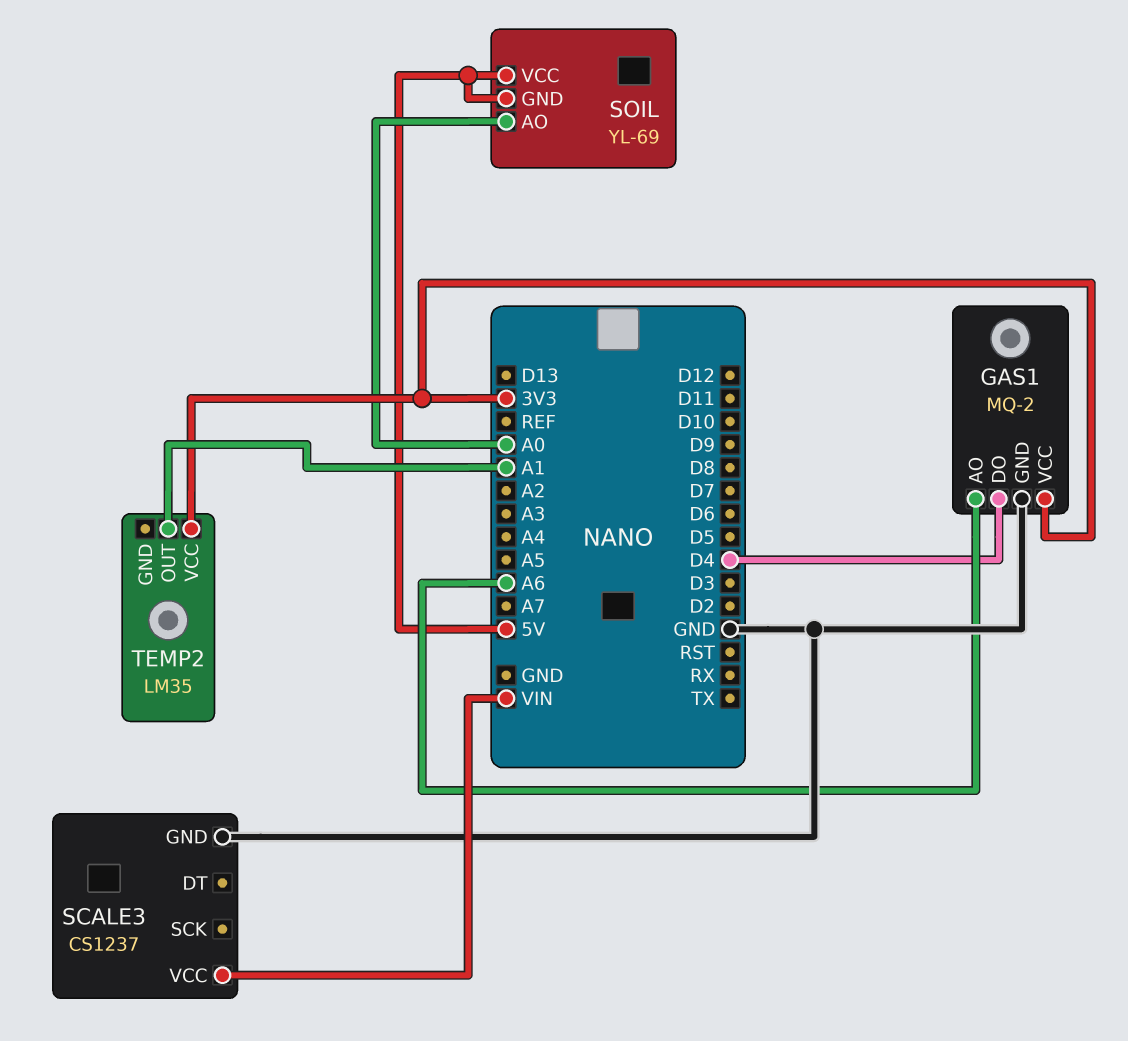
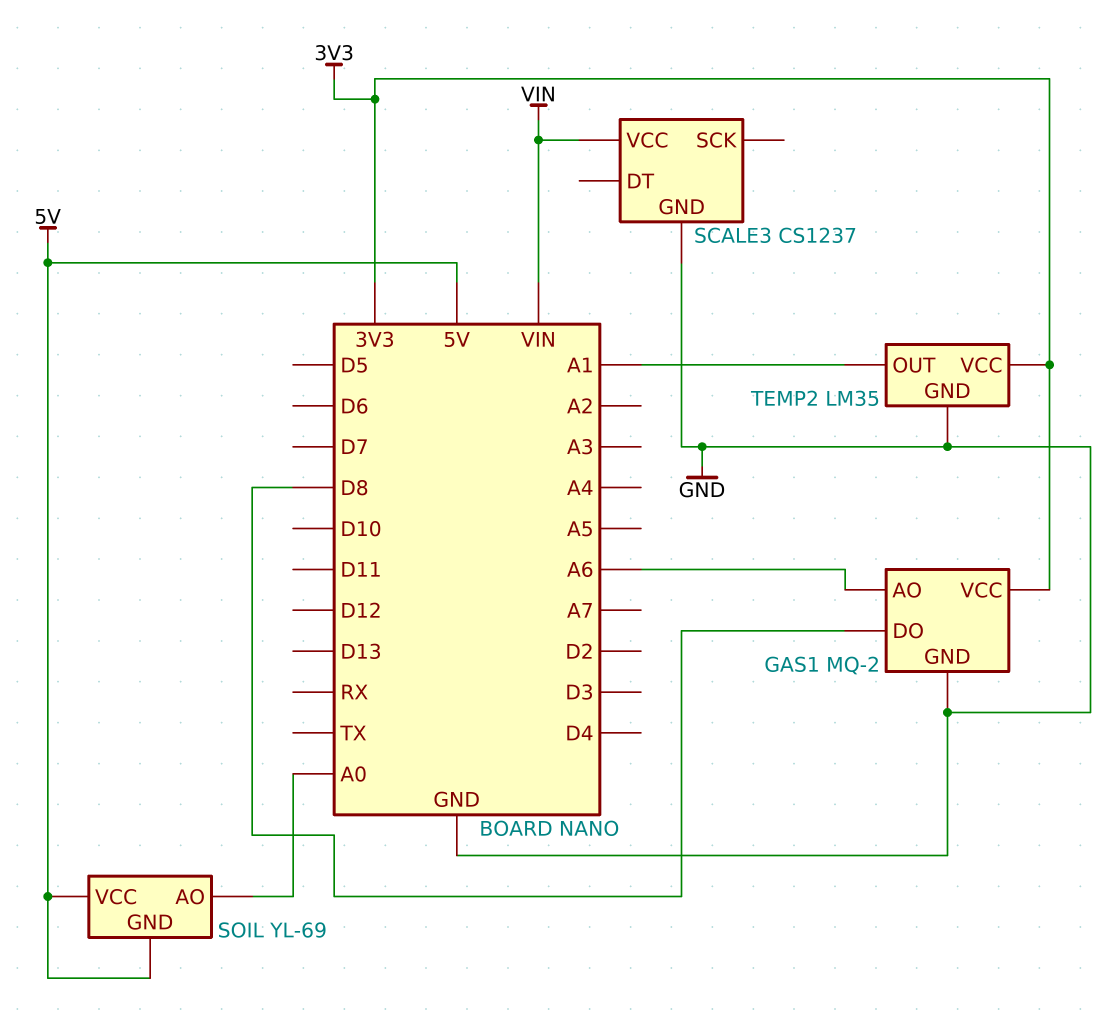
GAS1 pin DO: D4 -> D8
TEMP2 pin GND: none -> GND

